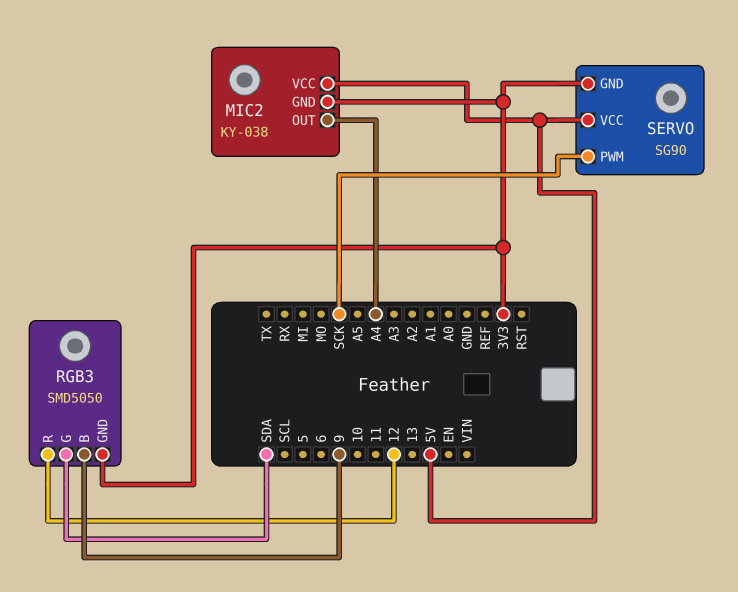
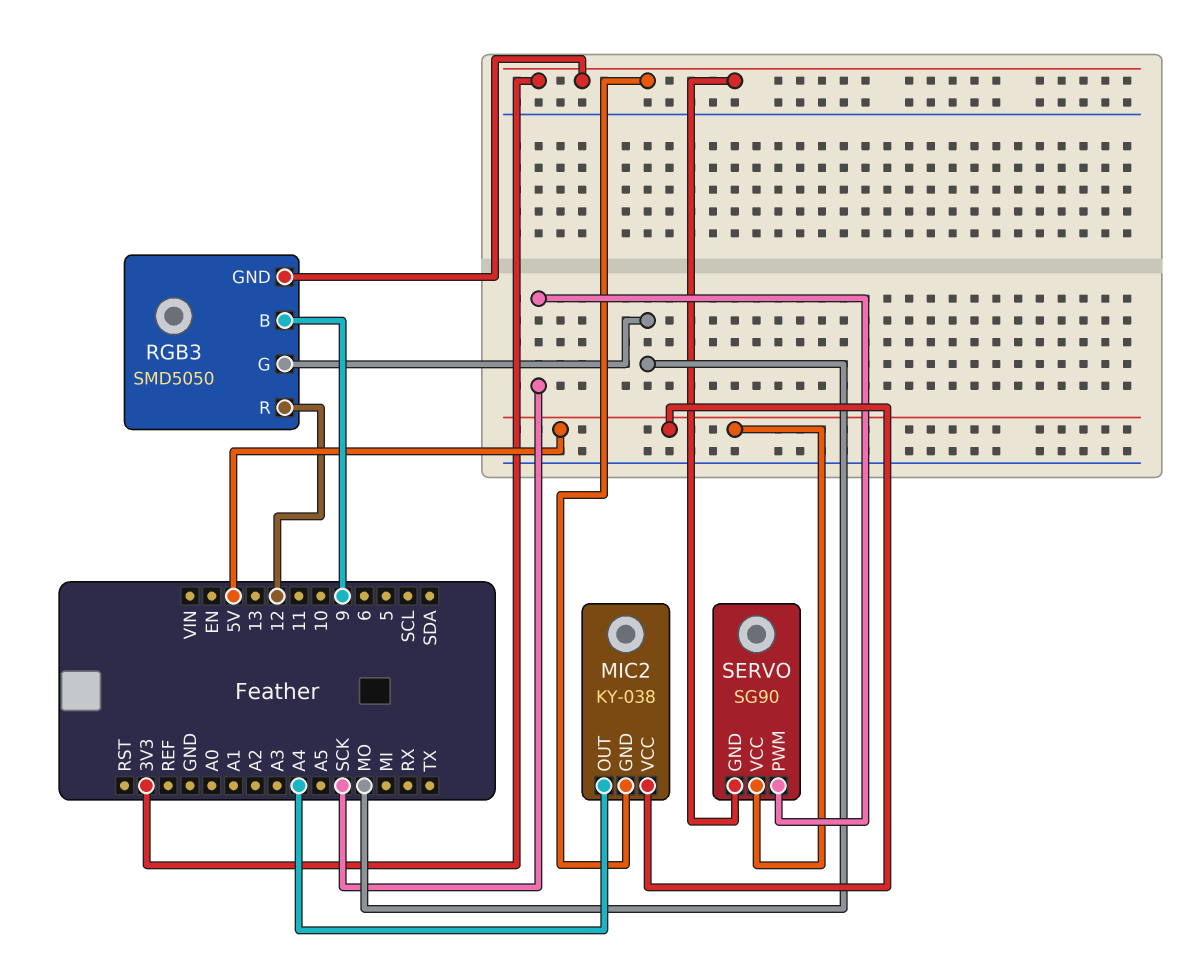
RGB3 pin G: SDA -> MO

